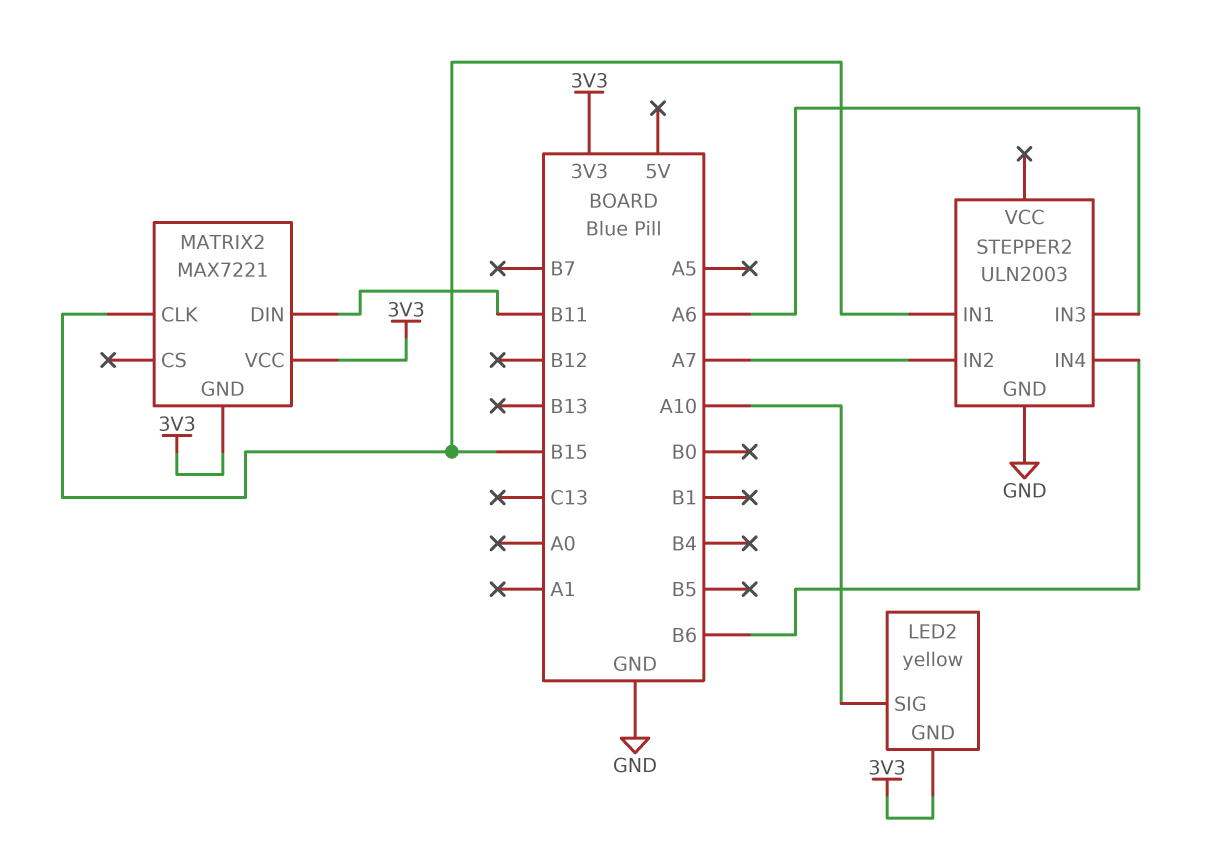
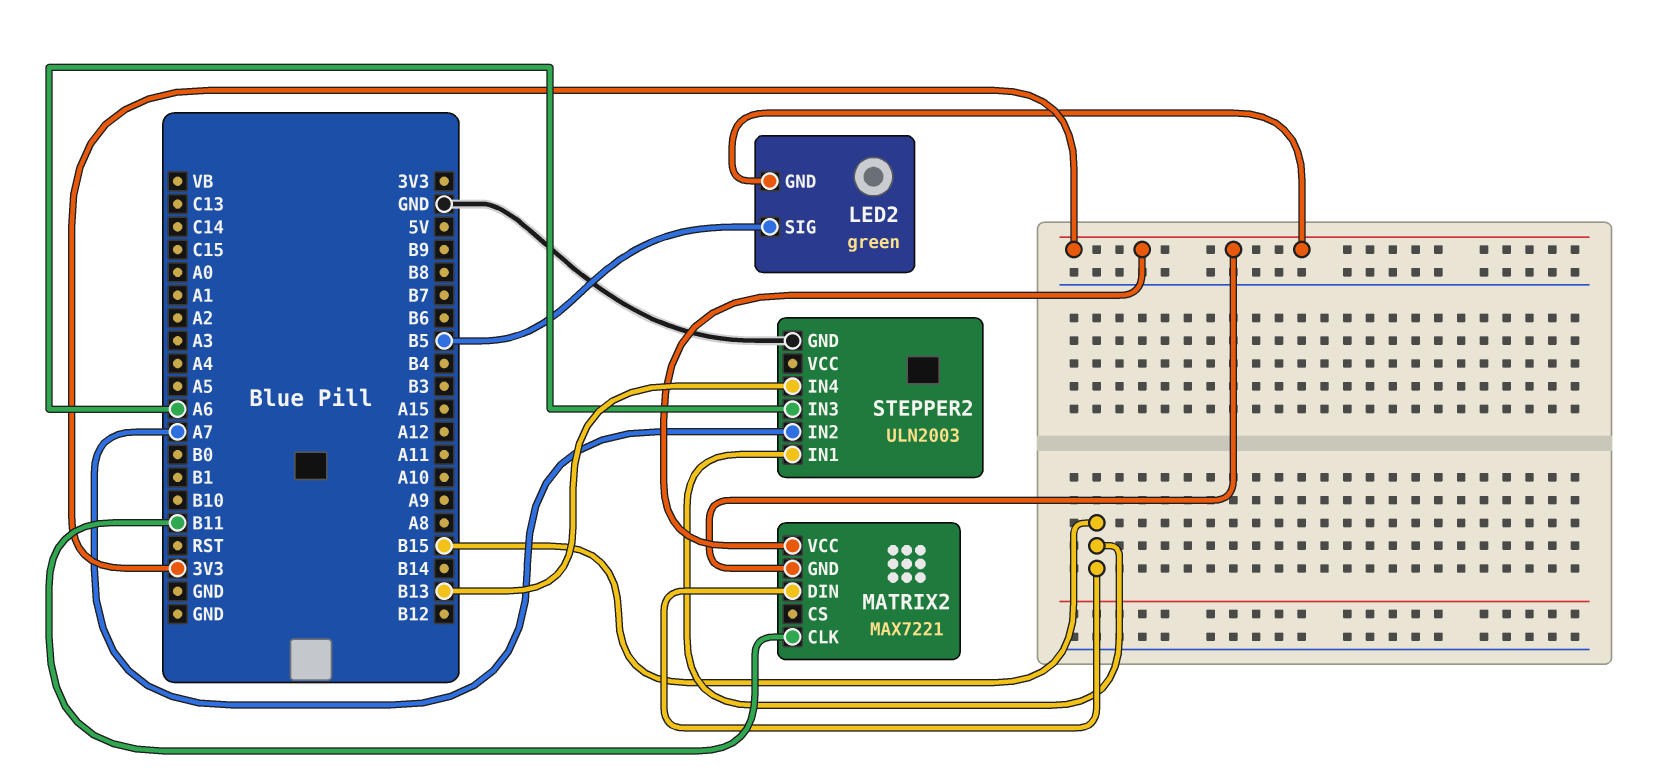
LED2: yellow -> green
LED2 pin SIG: A10 -> B5
MATRIX2 pin CLK: B15 -> B11
MATRIX2 pin DIN: B11 -> B15
STEPPER2 pin IN4: B6 -> B13

